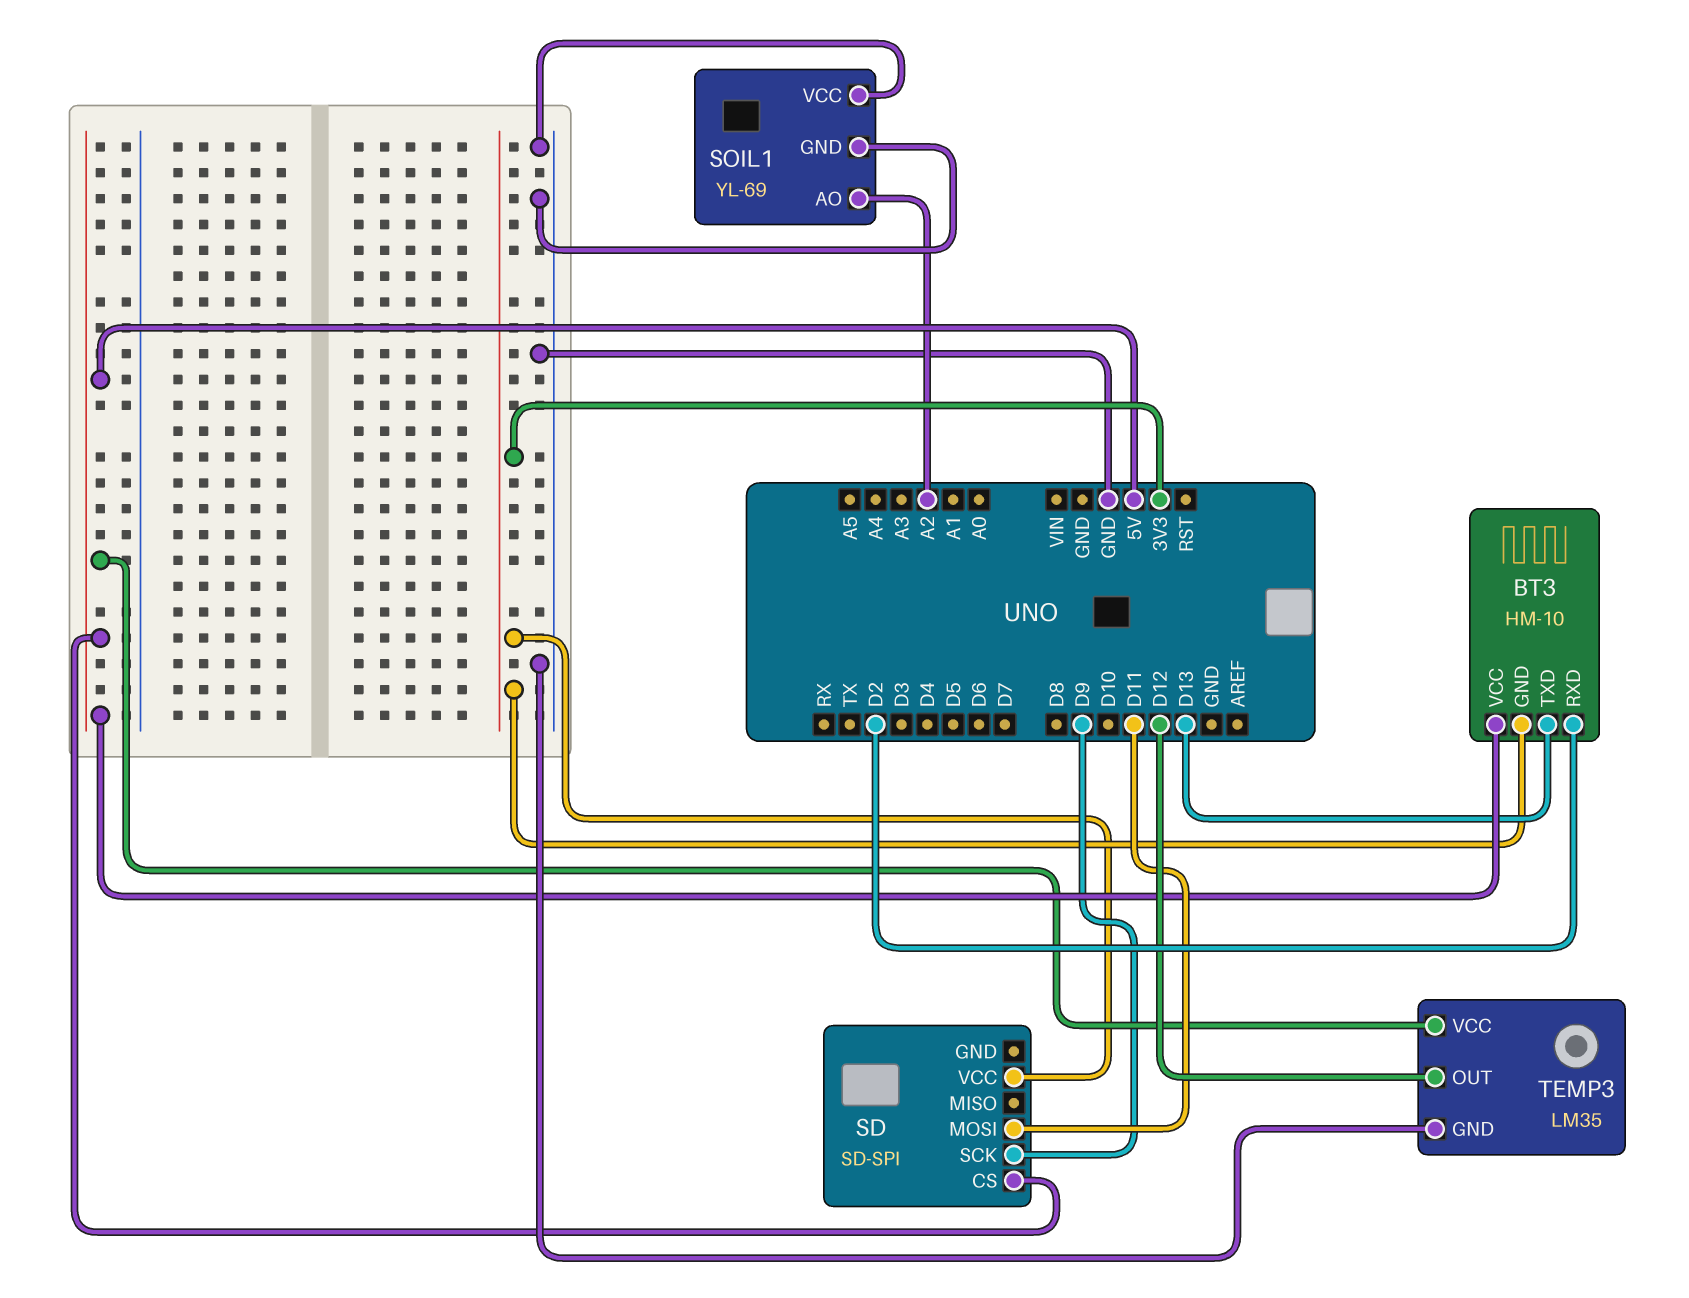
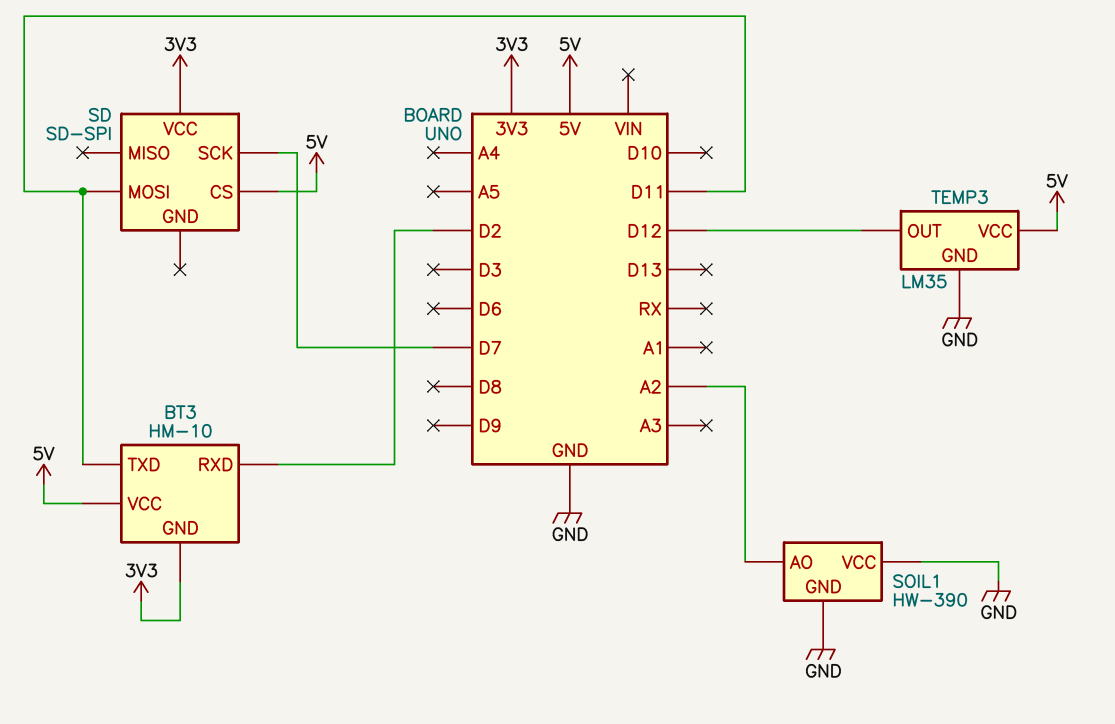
BT3 pin TXD: D13 -> D11
SD pin SCK: D9 -> D7
SOIL1: YL-69 -> HW-390

